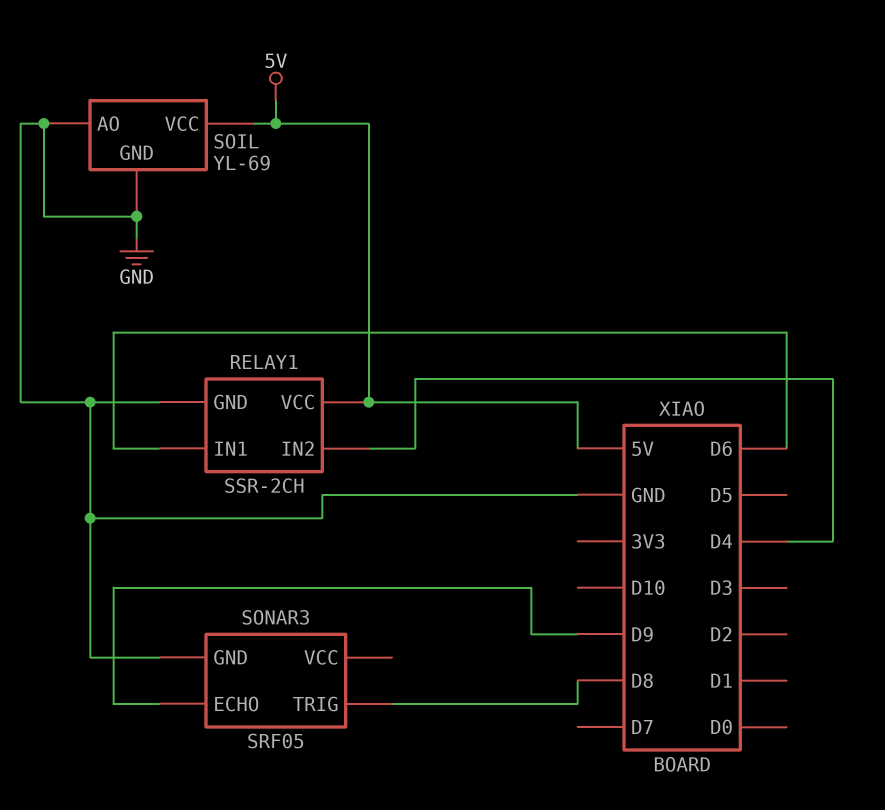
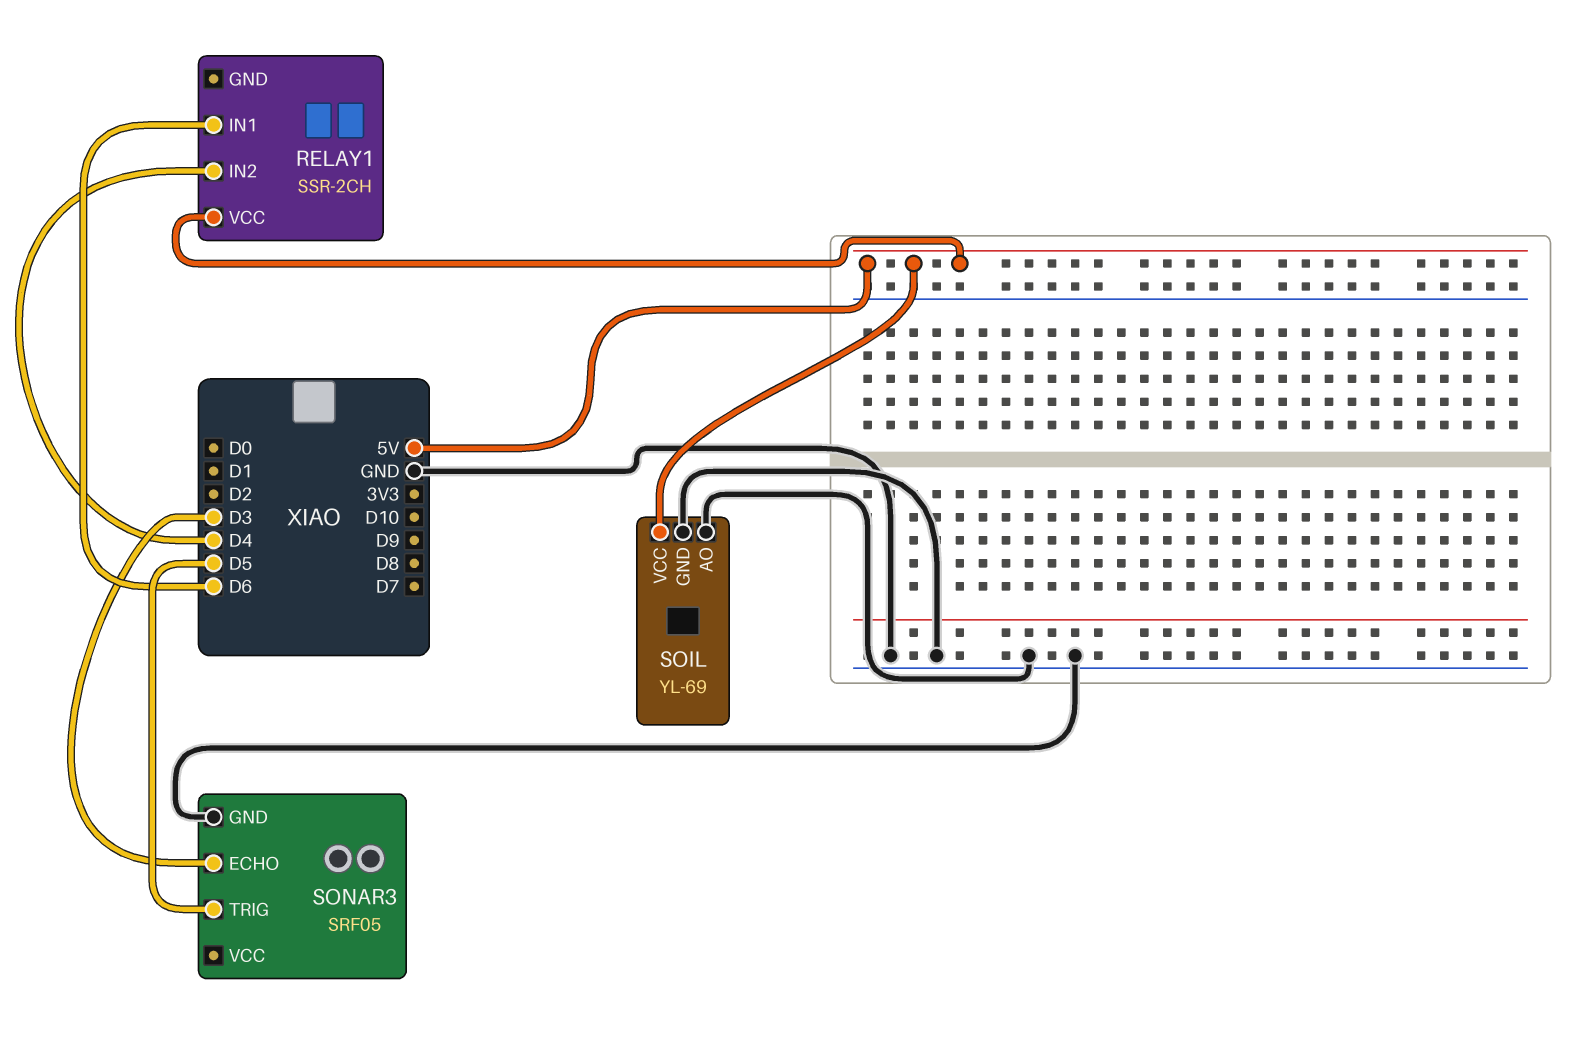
RELAY1 pin GND: GND -> none
SONAR3 pin ECHO: D9 -> D3
SONAR3 pin TRIG: D8 -> D5

